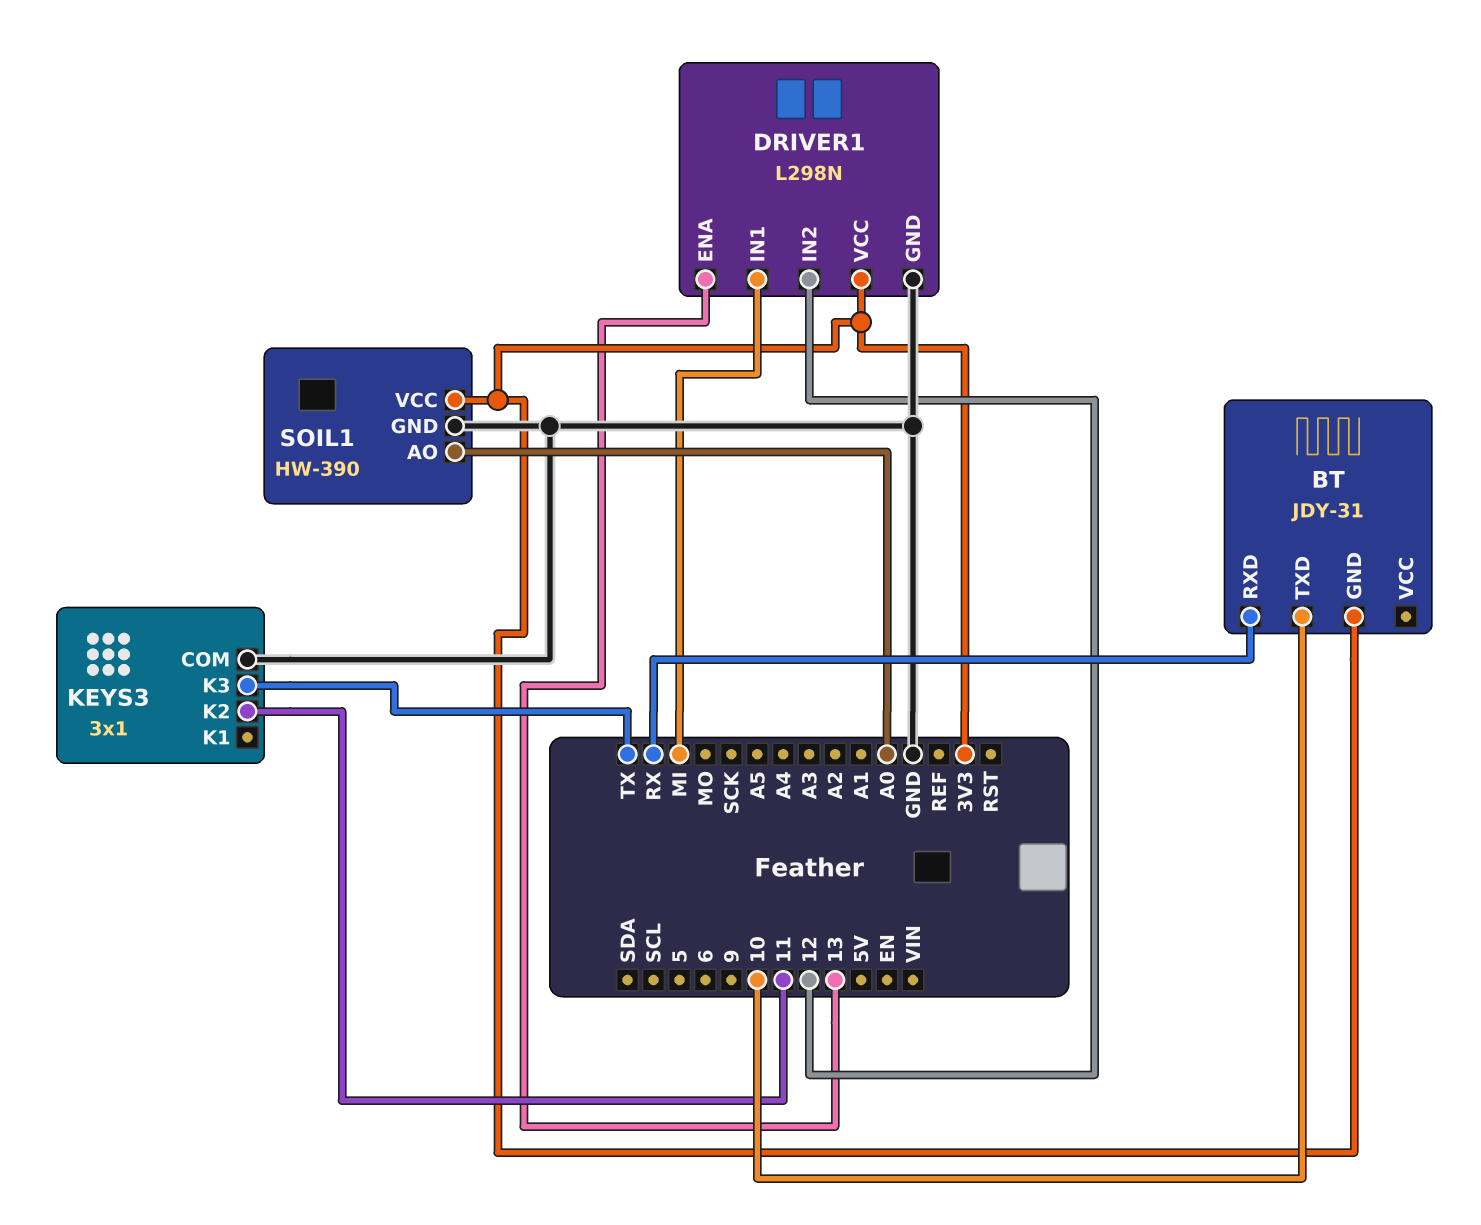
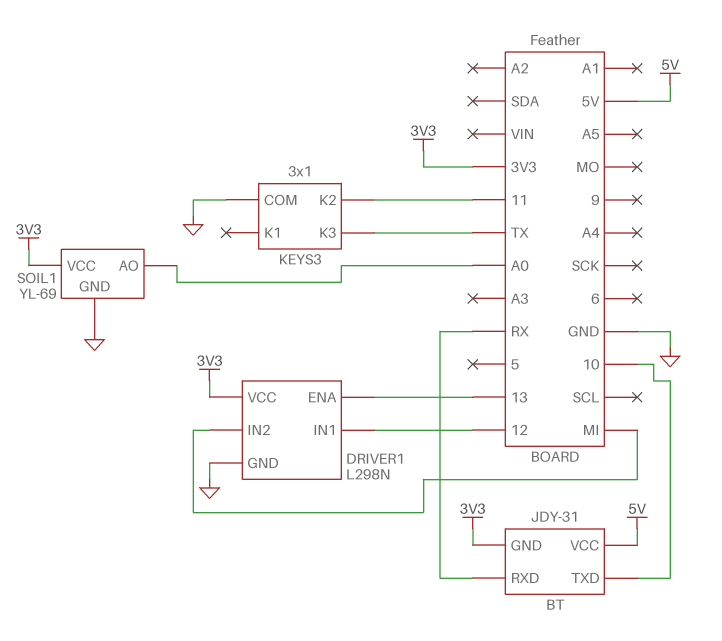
BT pin VCC: none -> 5V
DRIVER1 pin IN1: MI -> 12
DRIVER1 pin IN2: 12 -> MI
SOIL1: HW-390 -> YL-69

